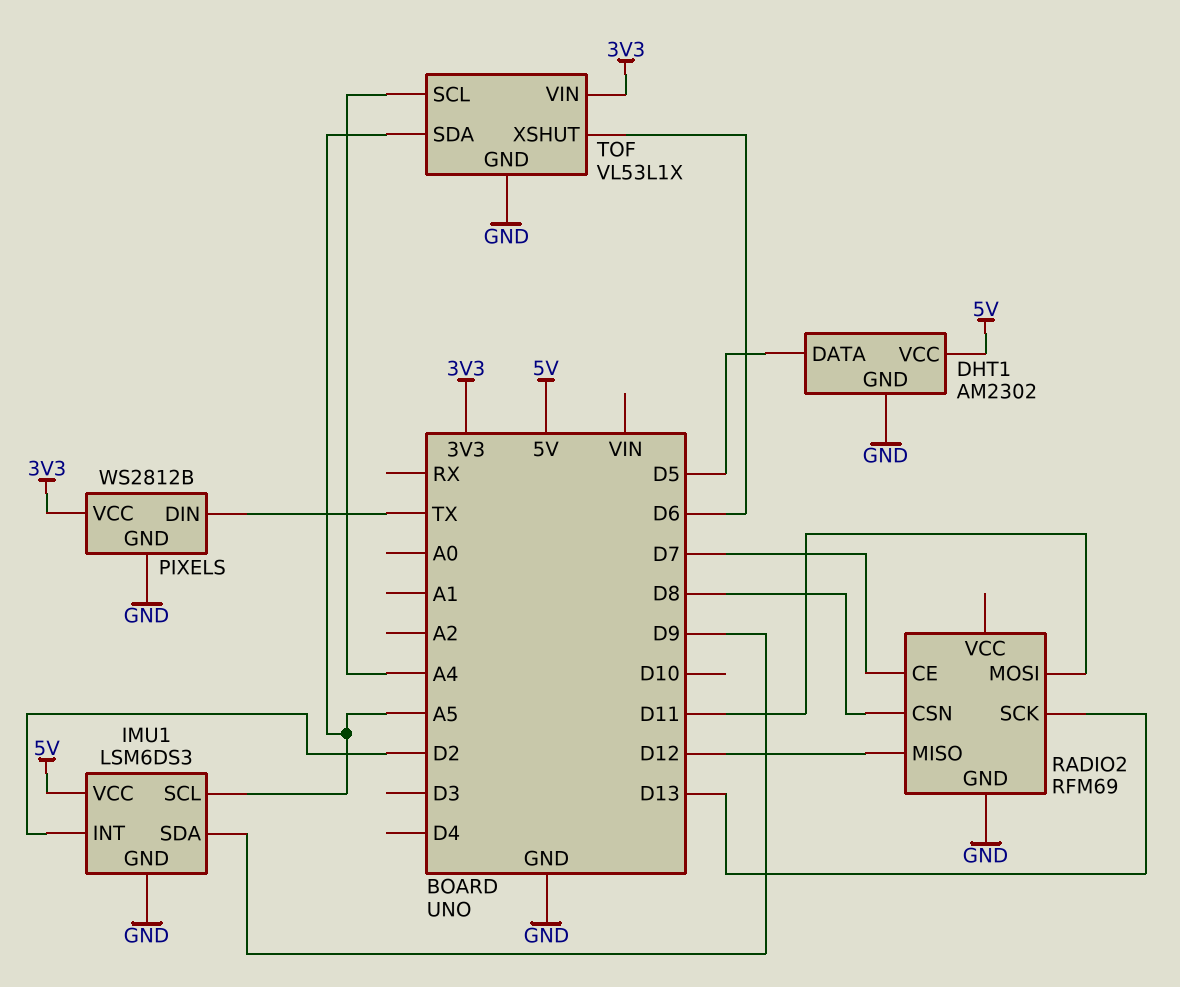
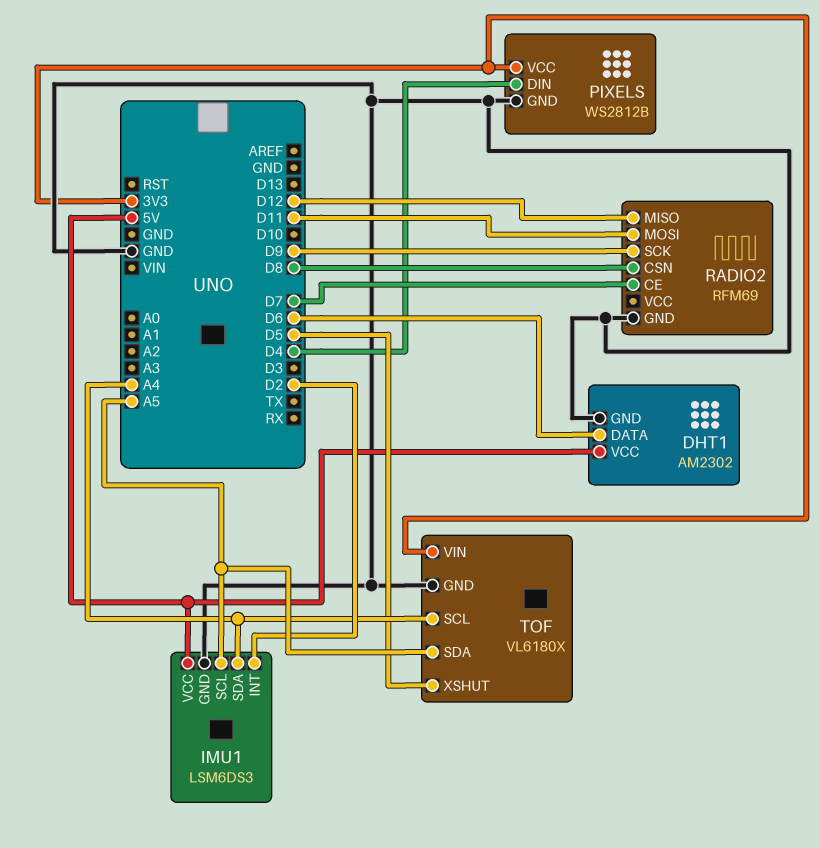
DHT1 pin DATA: D5 -> D6
IMU1 pin SDA: D9 -> A4
PIXELS pin DIN: TX -> D4
RADIO2 pin SCK: D13 -> D9
TOF: VL53L1X -> VL6180X
TOF pin XSHUT: D6 -> D5

